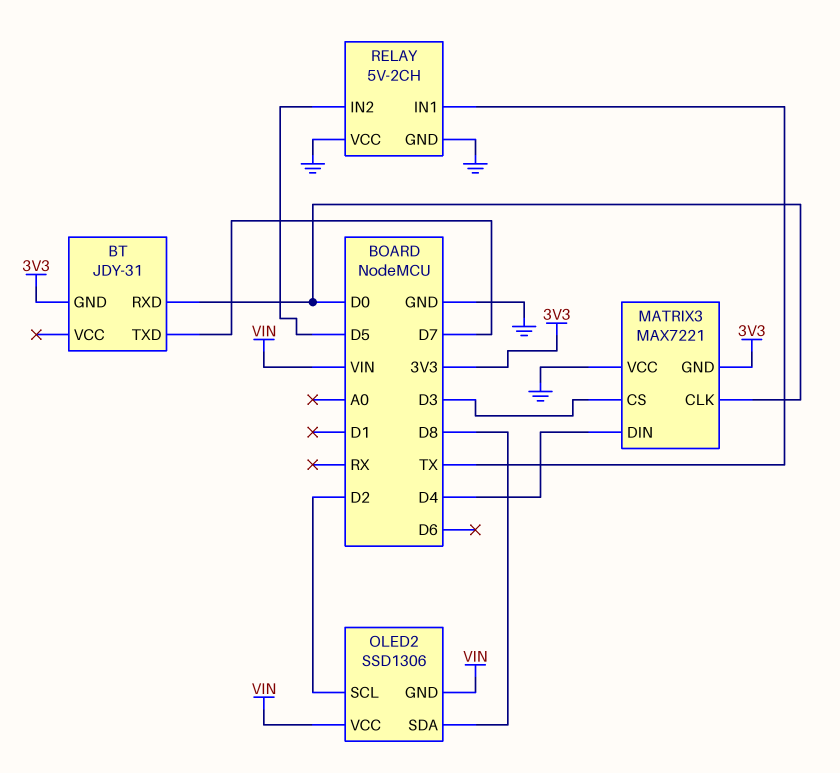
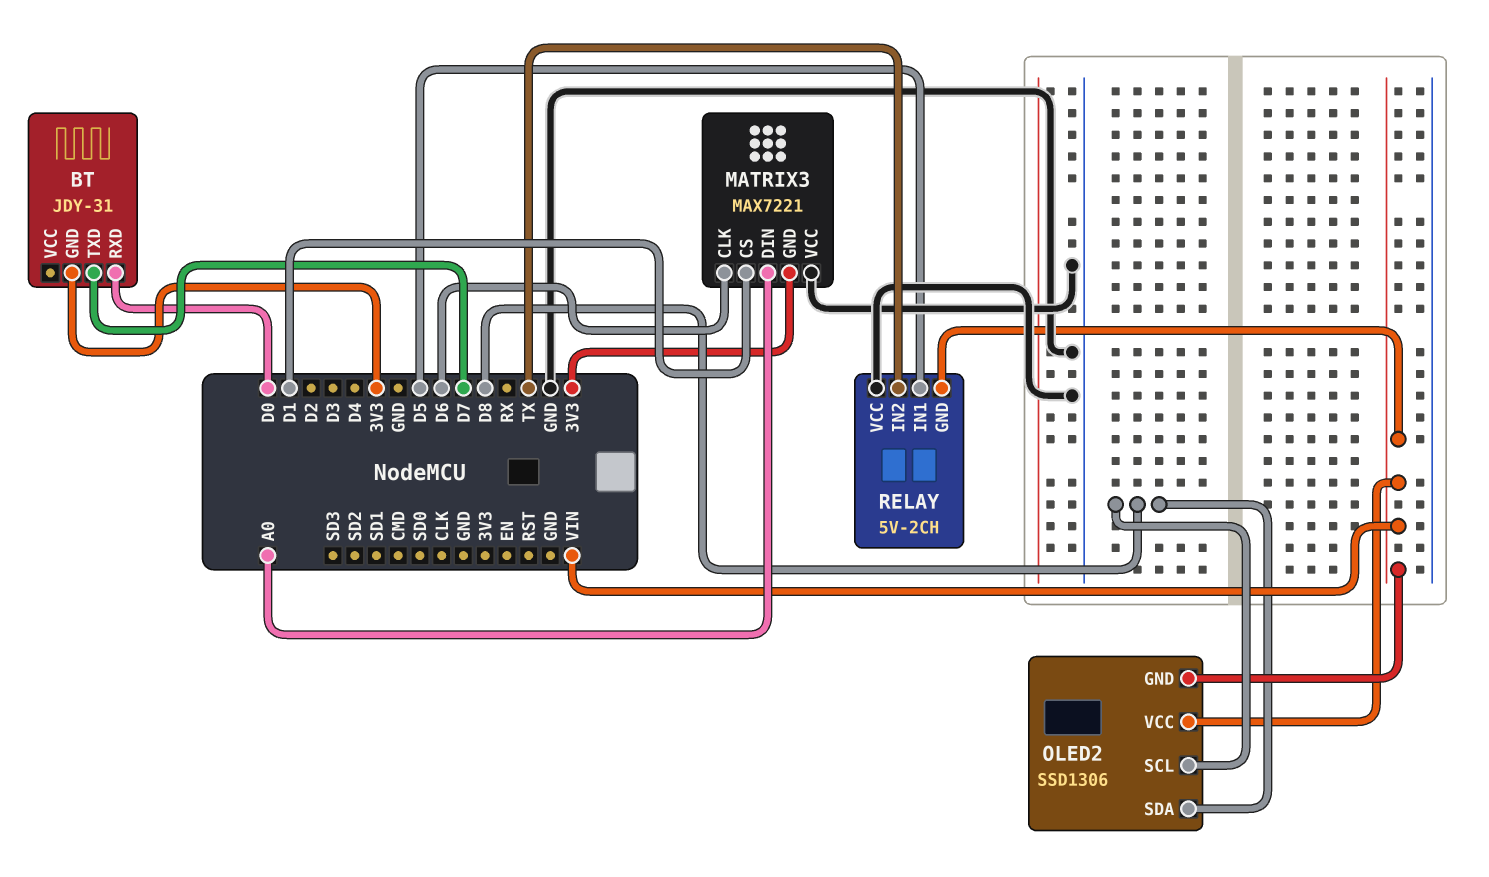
MATRIX3 pin CLK: D0 -> D6
MATRIX3 pin CS: D3 -> D1
MATRIX3 pin DIN: D4 -> A0
OLED2 pin SCL: D2 -> D8
RELAY pin GND: GND -> VIN
RELAY pin IN1: TX -> D5
RELAY pin IN2: D5 -> TX

